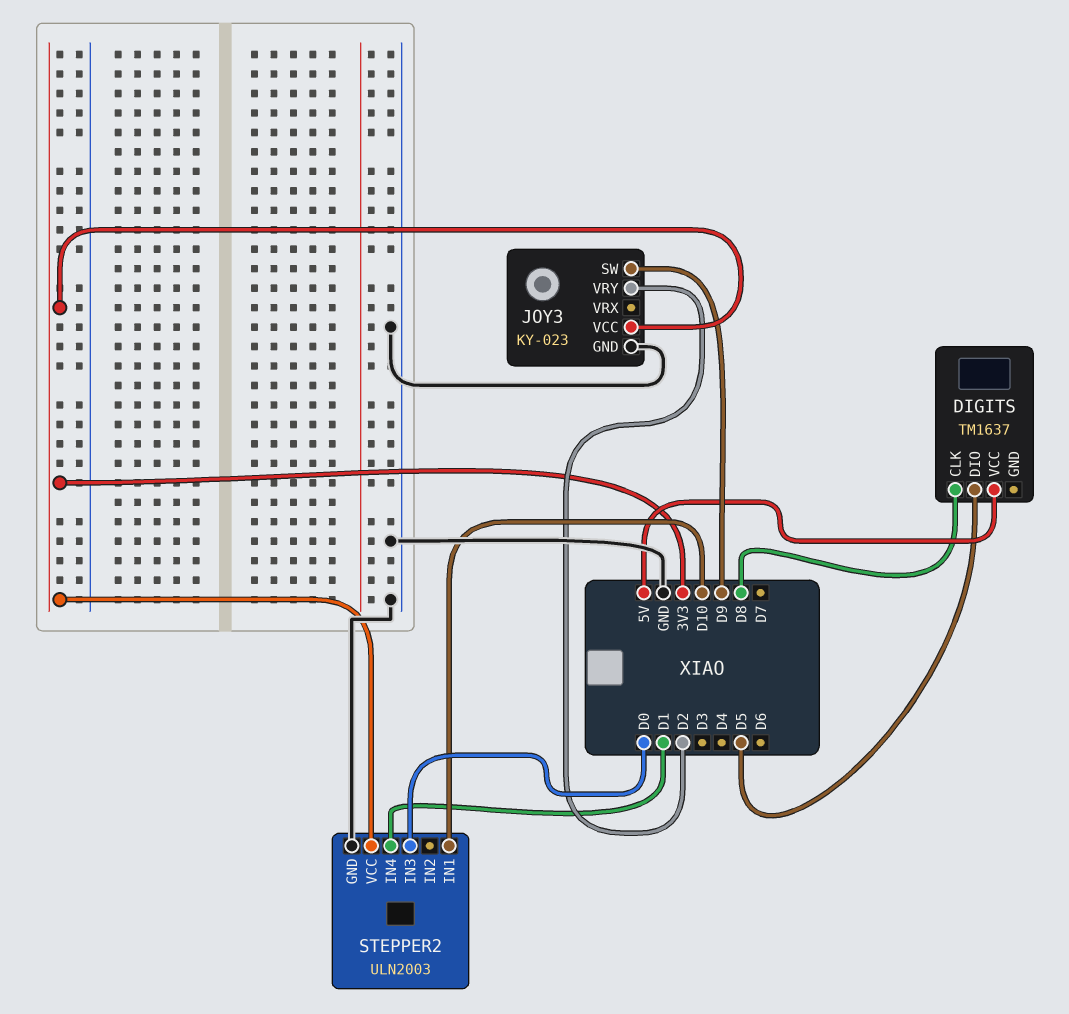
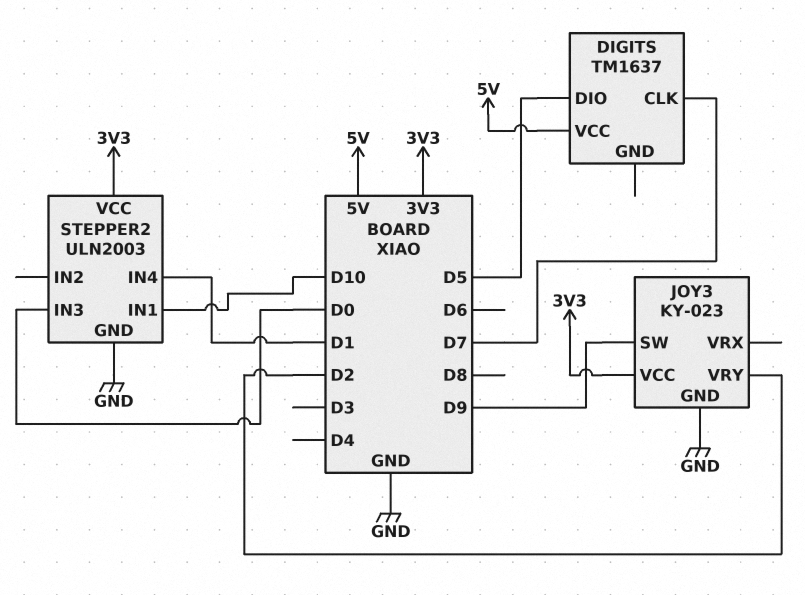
DIGITS pin CLK: D8 -> D7

